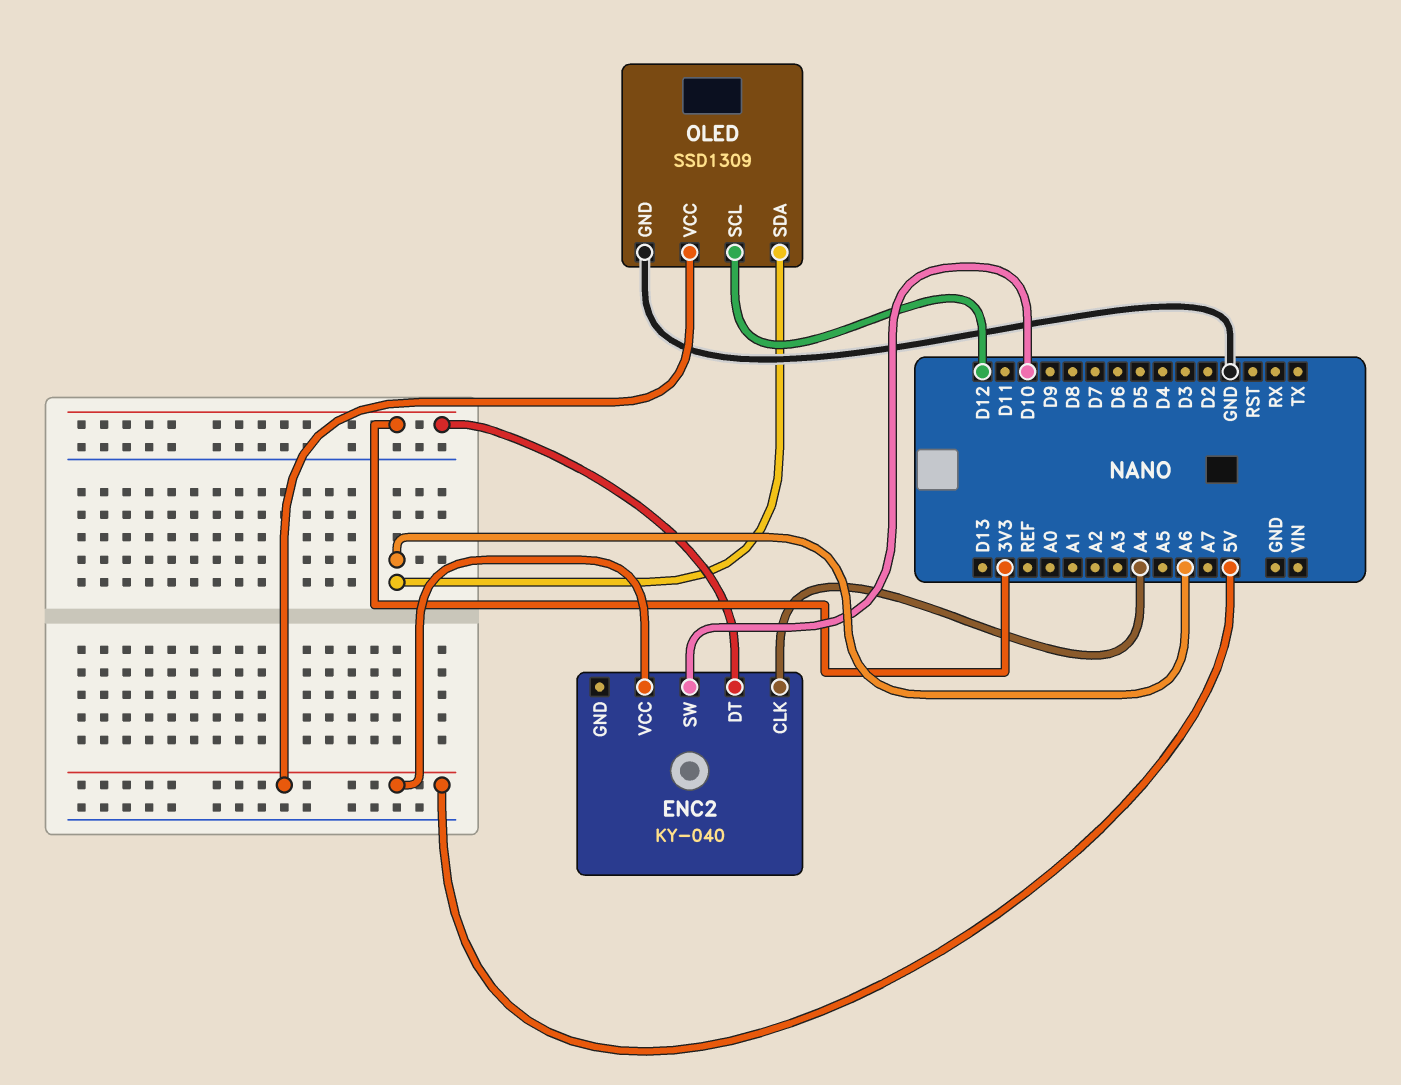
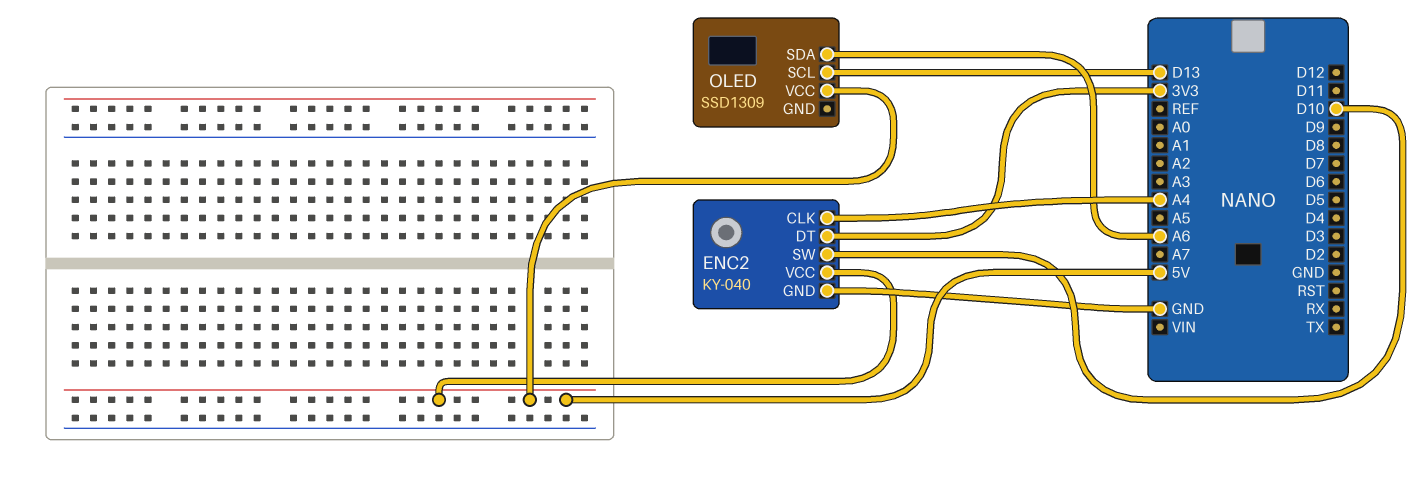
ENC2 pin GND: none -> GND
OLED pin GND: GND -> none
OLED pin SCL: D12 -> D13

